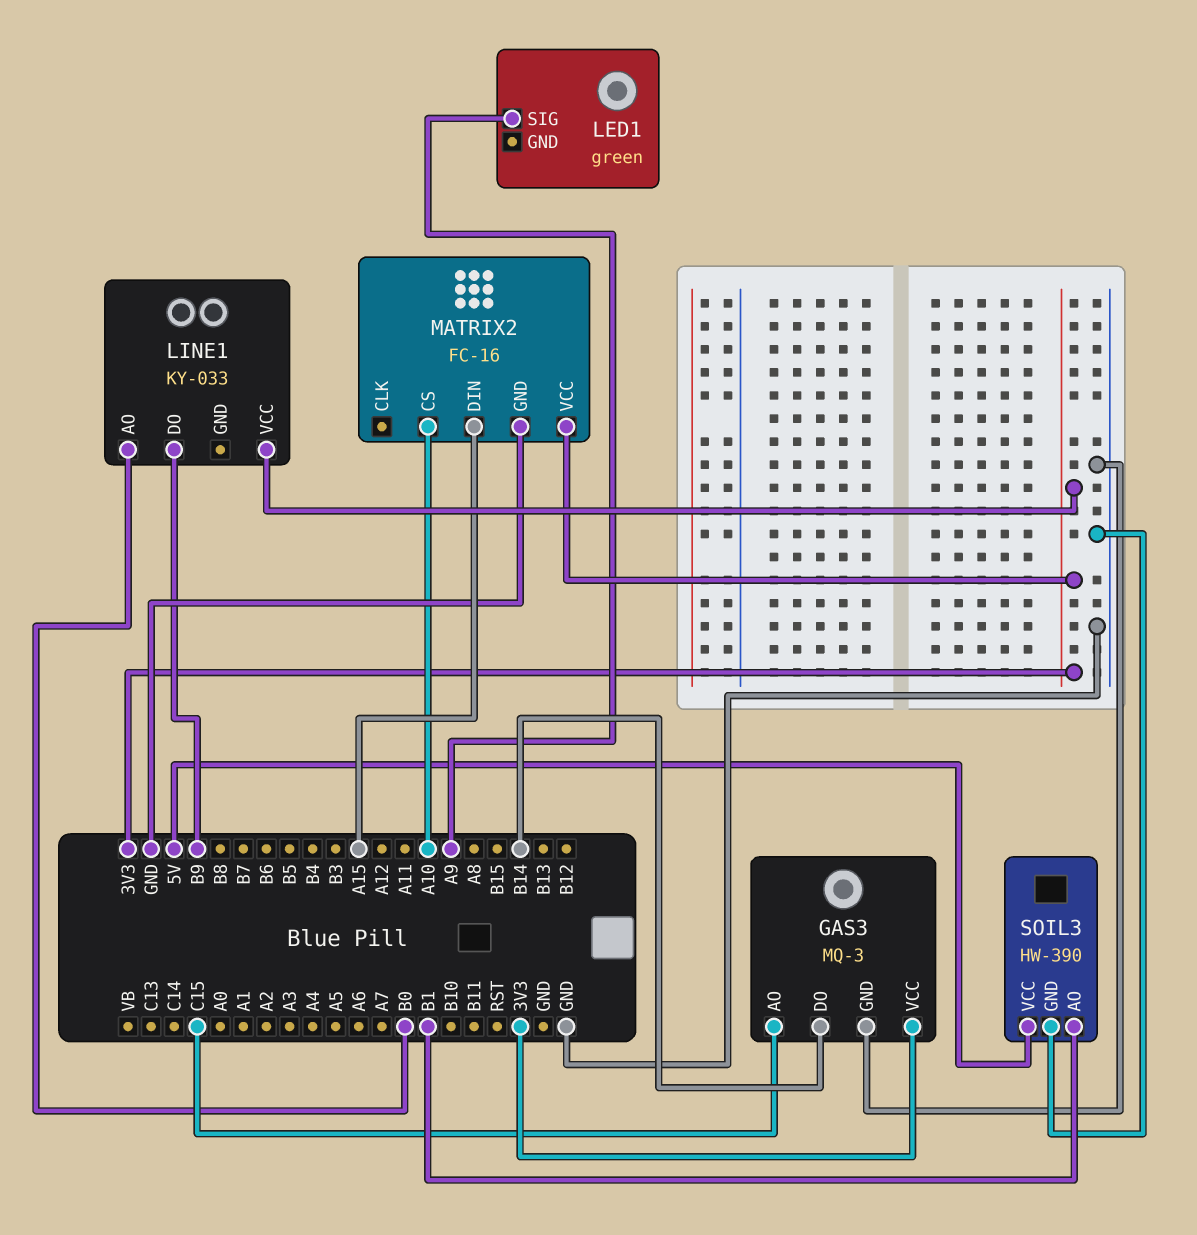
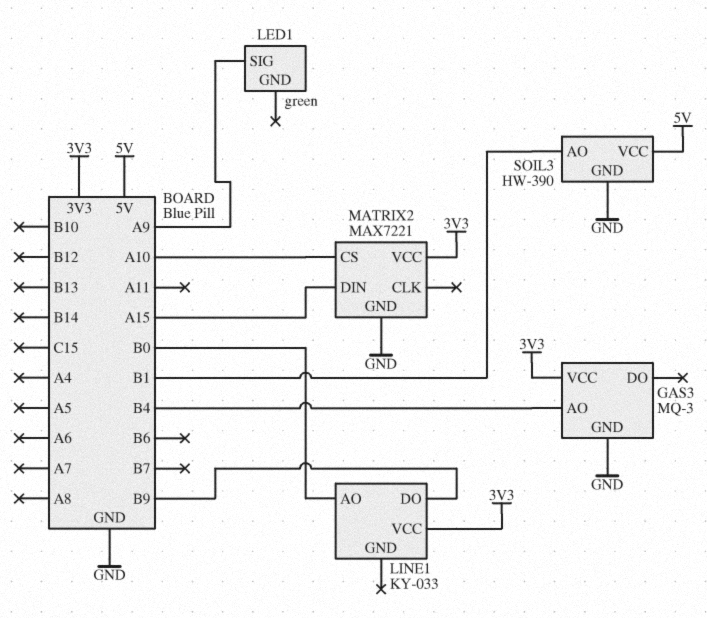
GAS3 pin AO: C15 -> B4
GAS3 pin DO: B14 -> none
MATRIX2: FC-16 -> MAX7221

